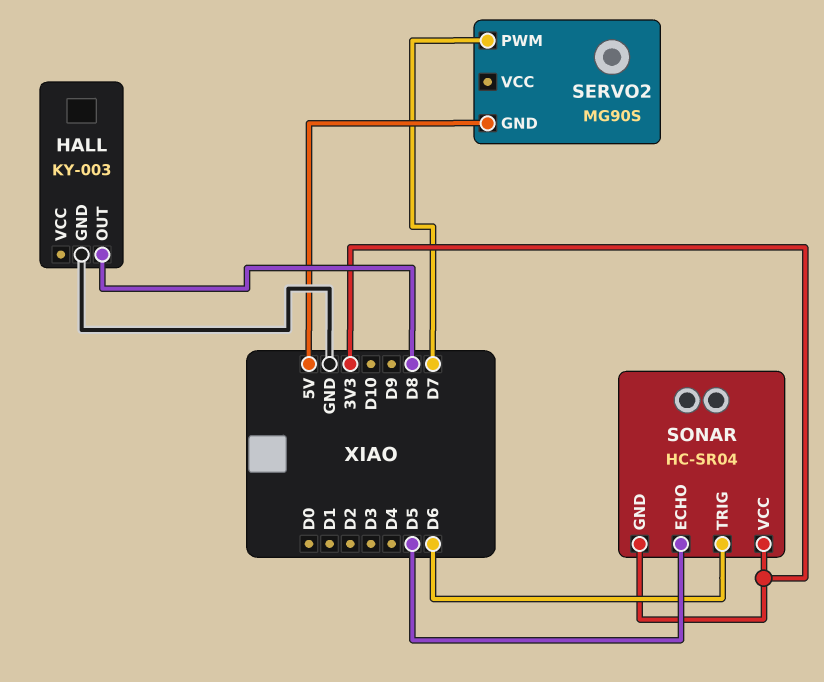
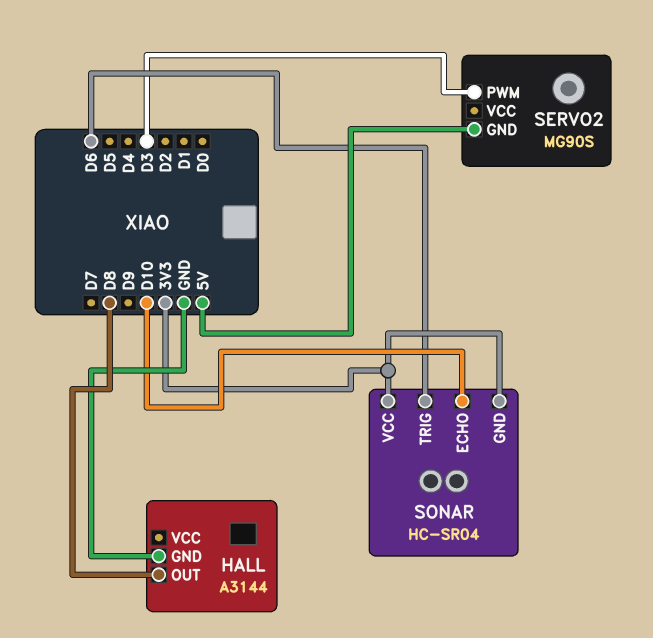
HALL: KY-003 -> A3144
SERVO2 pin PWM: D7 -> D3
SONAR pin ECHO: D5 -> D10

